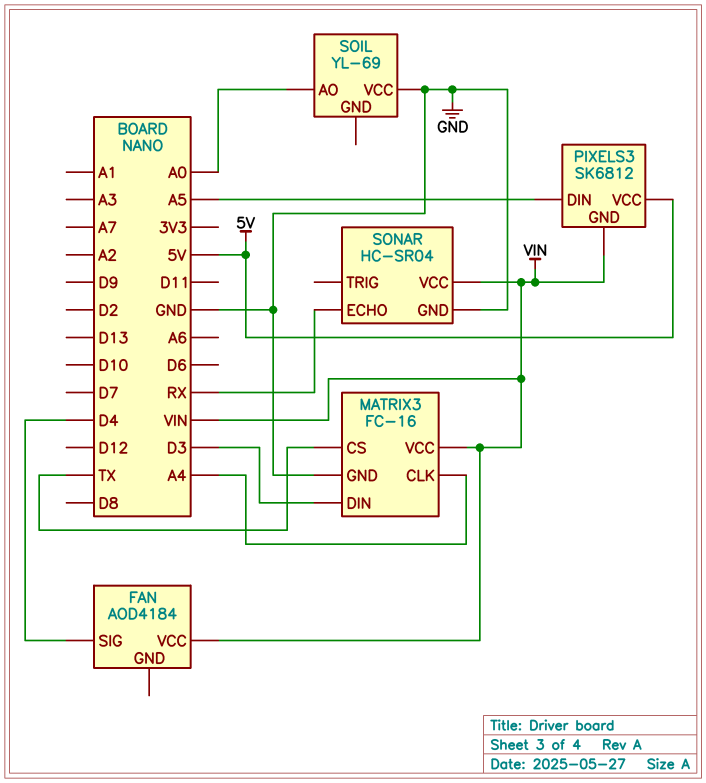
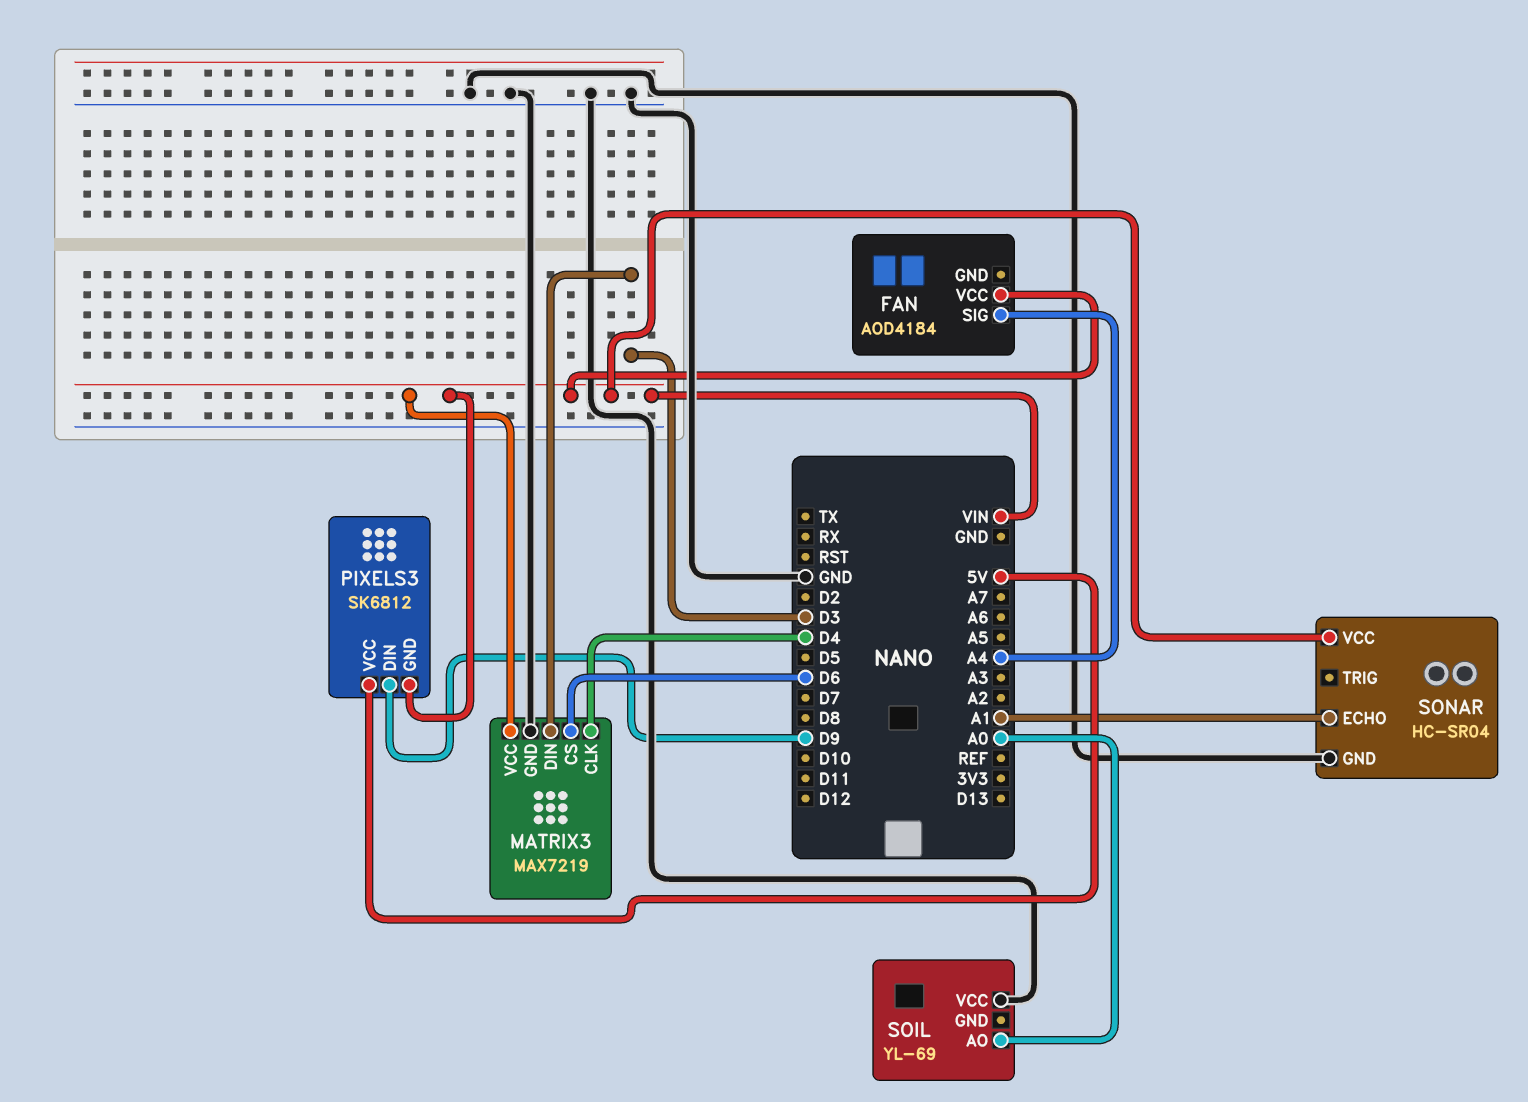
FAN pin SIG: D4 -> A4
MATRIX3: FC-16 -> MAX7219
MATRIX3 pin CLK: A4 -> D4
MATRIX3 pin CS: TX -> D6
PIXELS3 pin DIN: A5 -> D9
SONAR pin ECHO: RX -> A1

